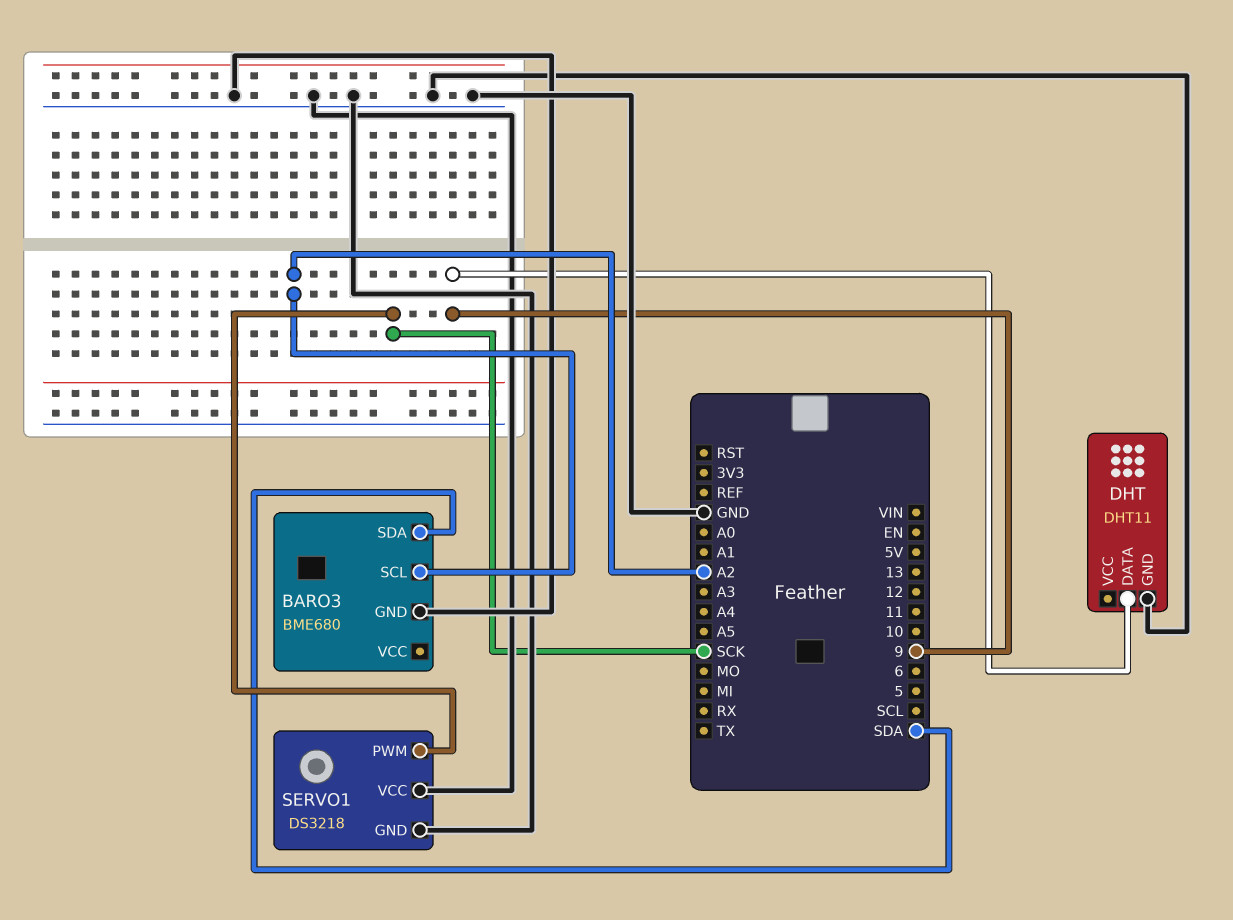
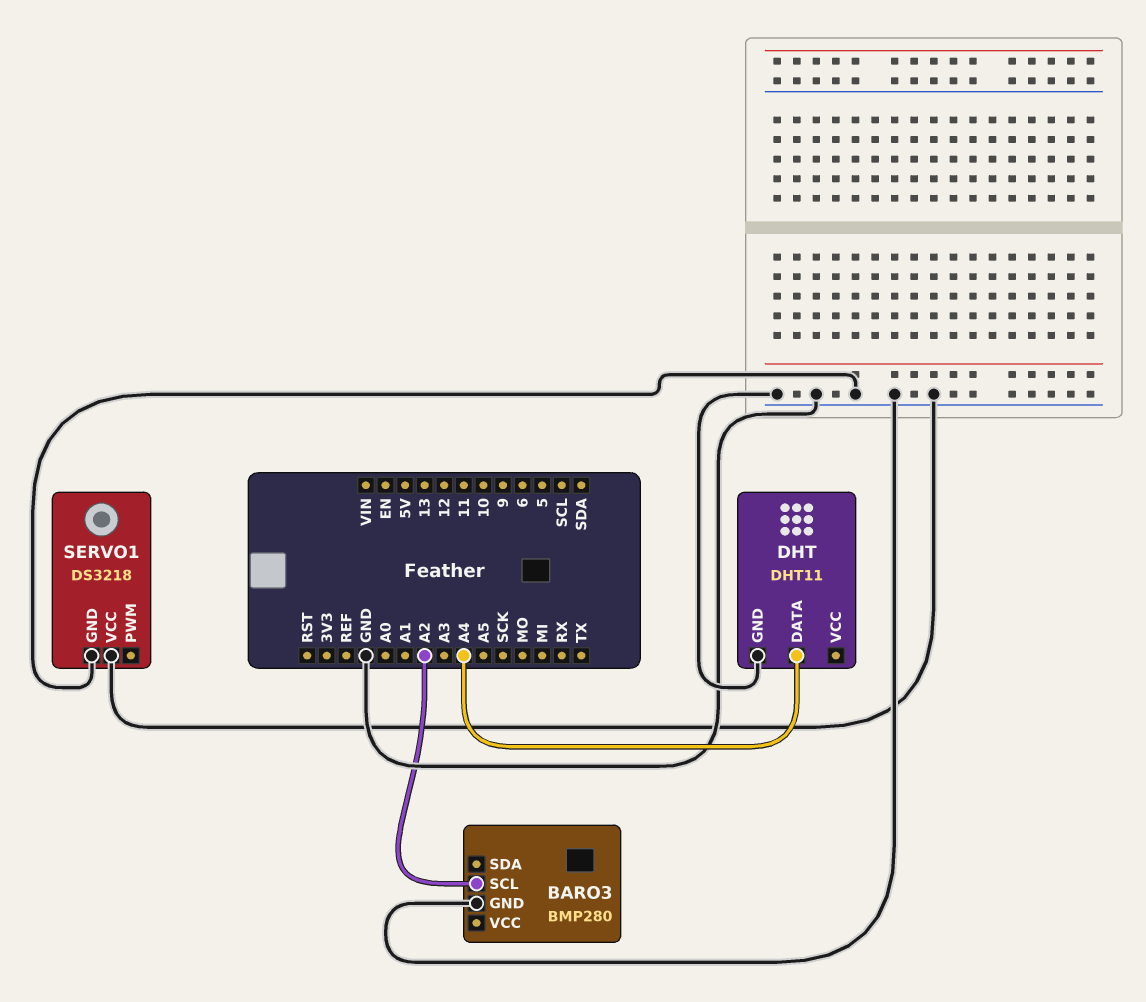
BARO3: BME680 -> BMP280
BARO3 pin SDA: SDA -> none
DHT pin DATA: 9 -> A4
SERVO1 pin PWM: SCK -> none

